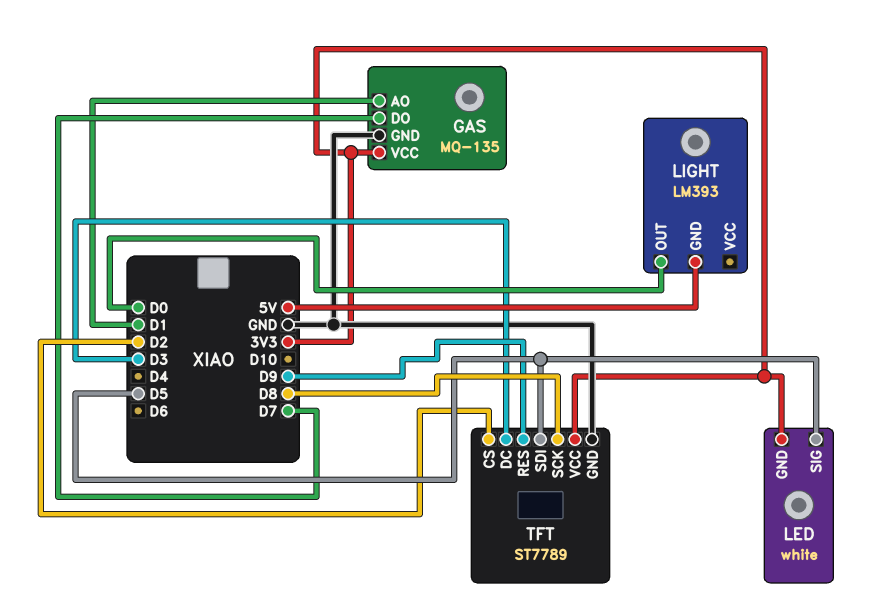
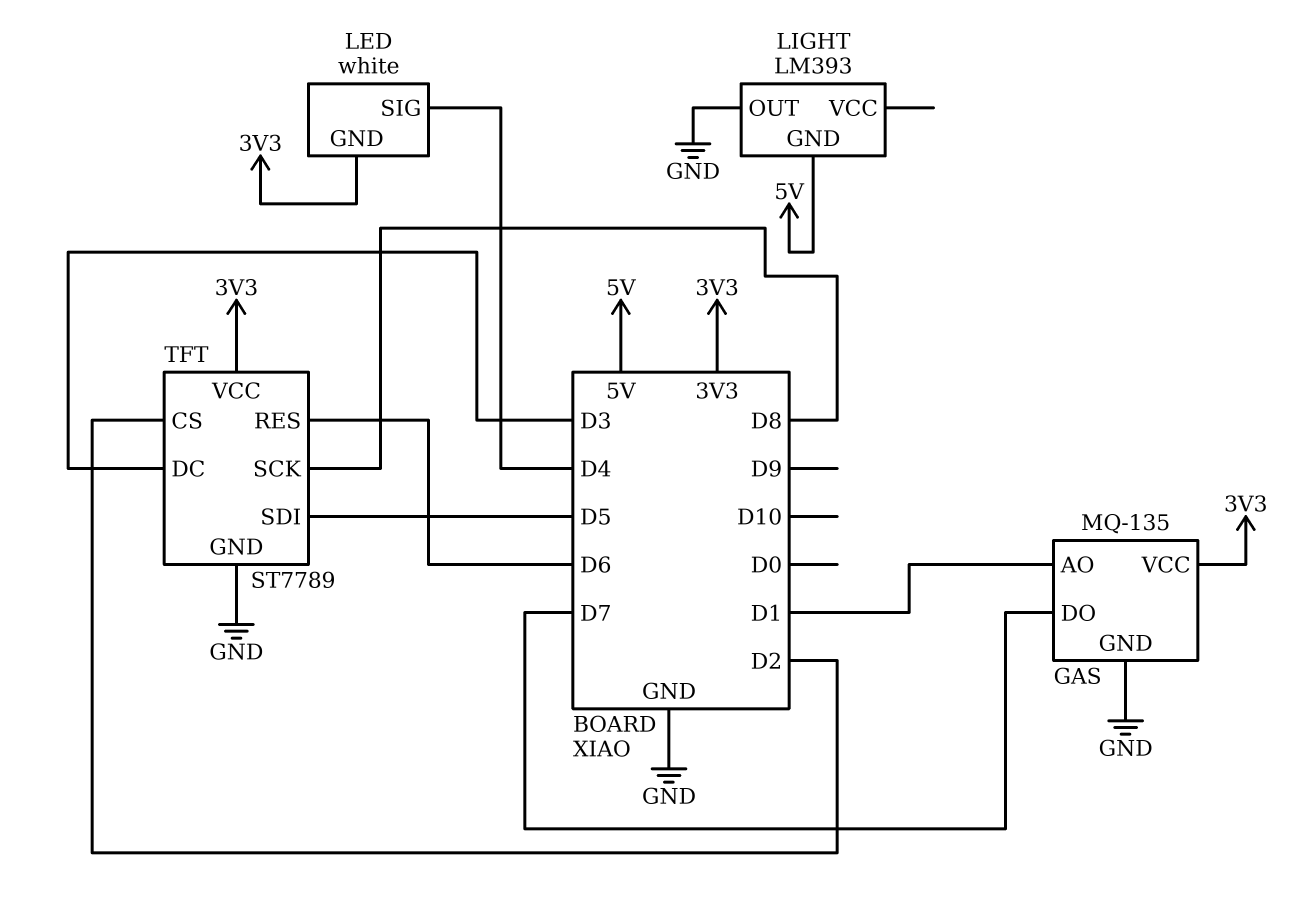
LED pin SIG: D5 -> D4
LIGHT pin OUT: D0 -> GND
TFT pin RES: D9 -> D6

